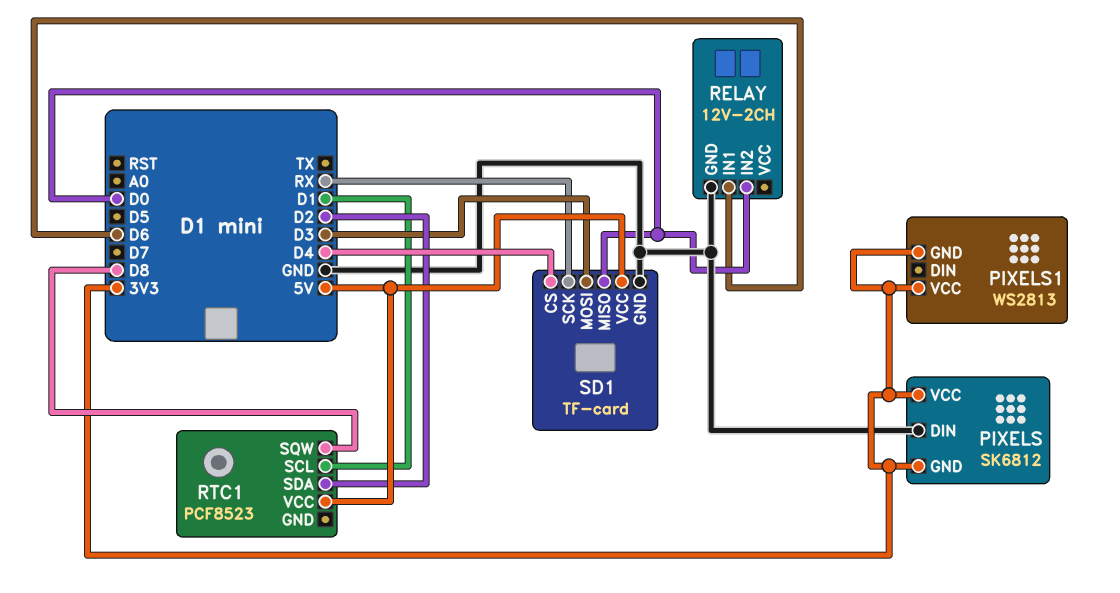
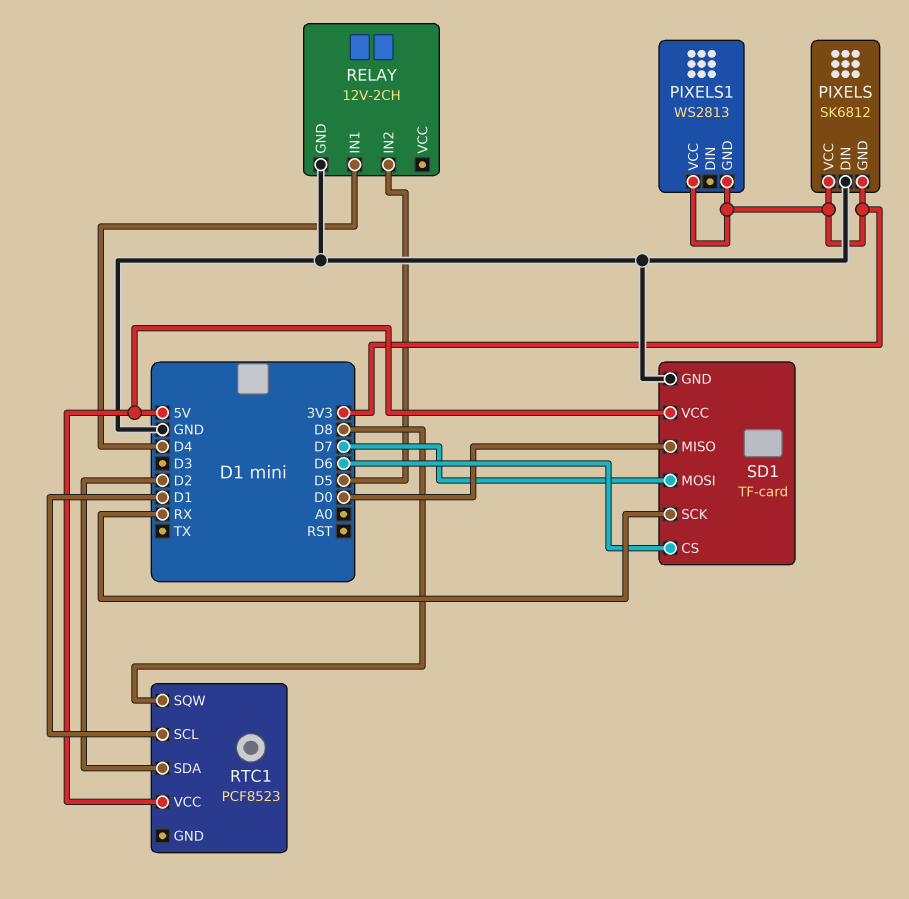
RELAY pin IN1: D6 -> D4
RELAY pin IN2: D0 -> D5
SD1 pin CS: D4 -> D6
SD1 pin MOSI: D3 -> D7

